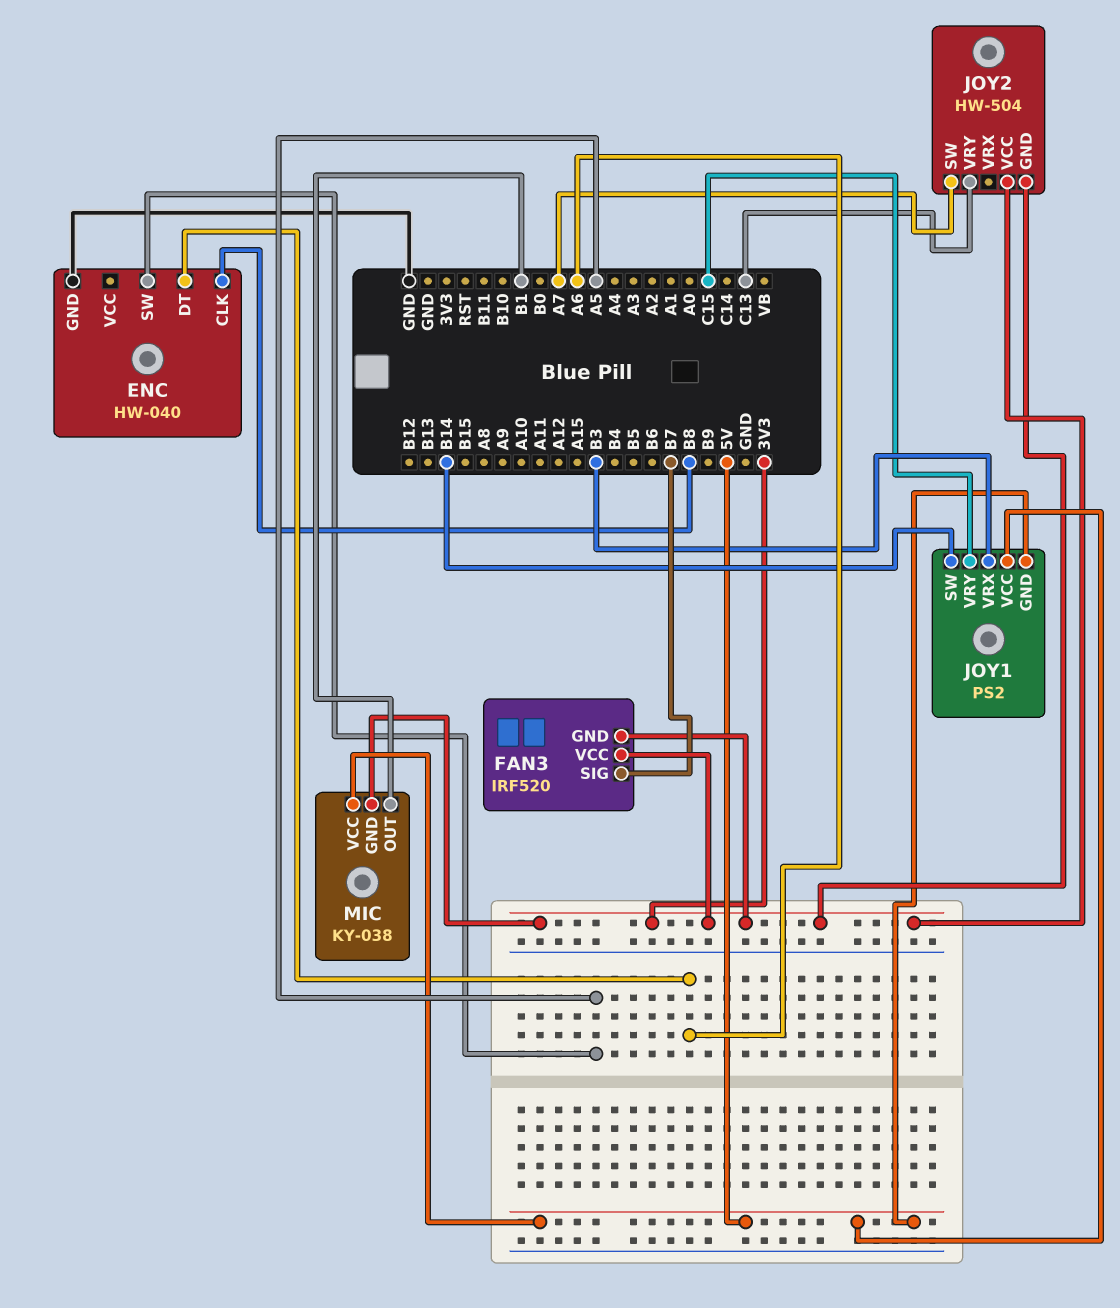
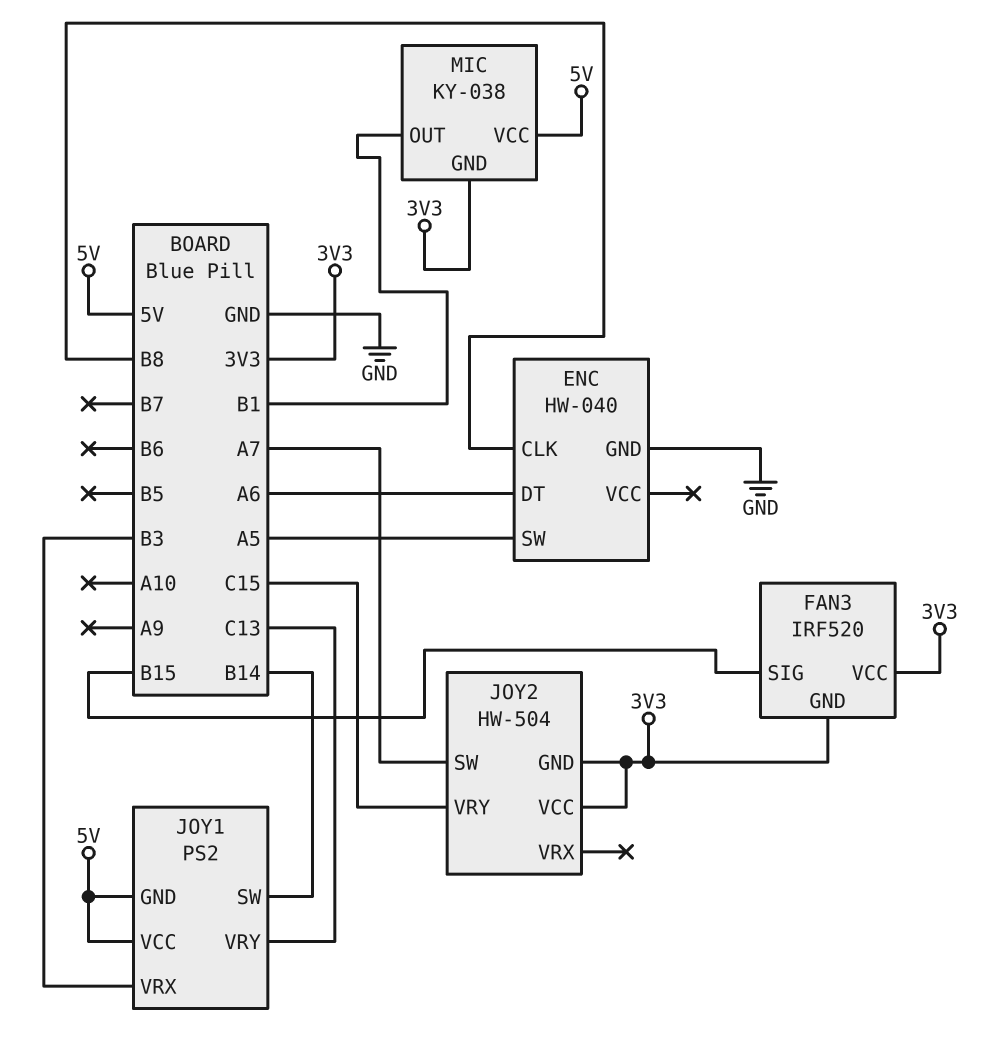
FAN3 pin SIG: B7 -> B15
JOY1 pin VRY: C15 -> C13
JOY2 pin VRY: C13 -> C15

